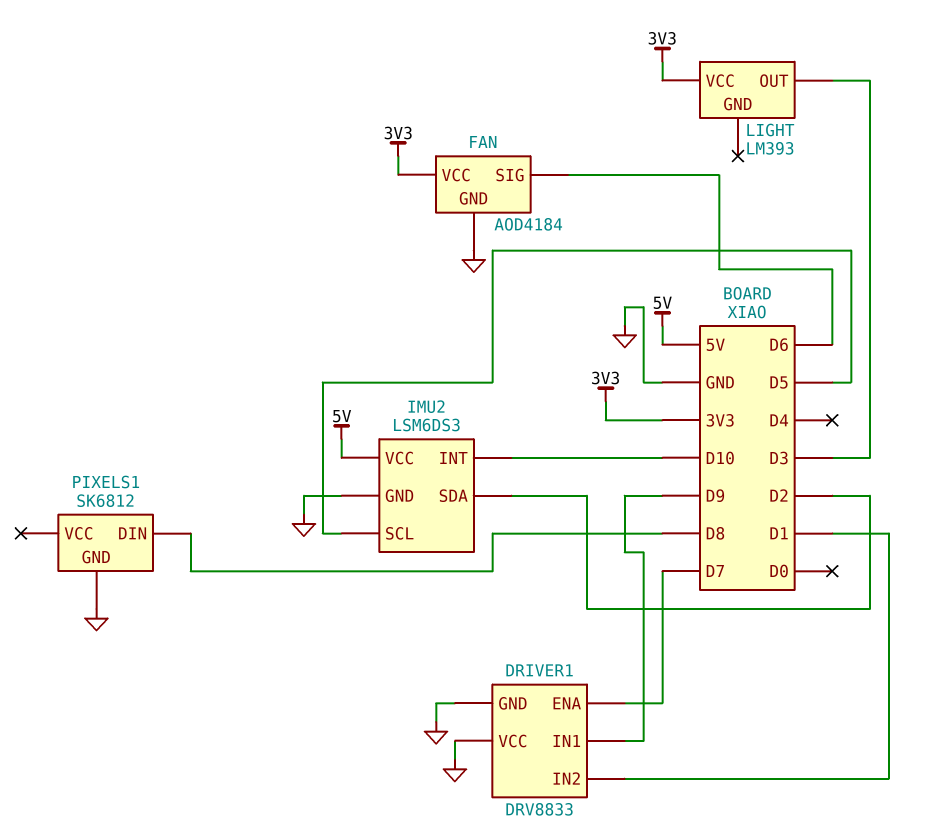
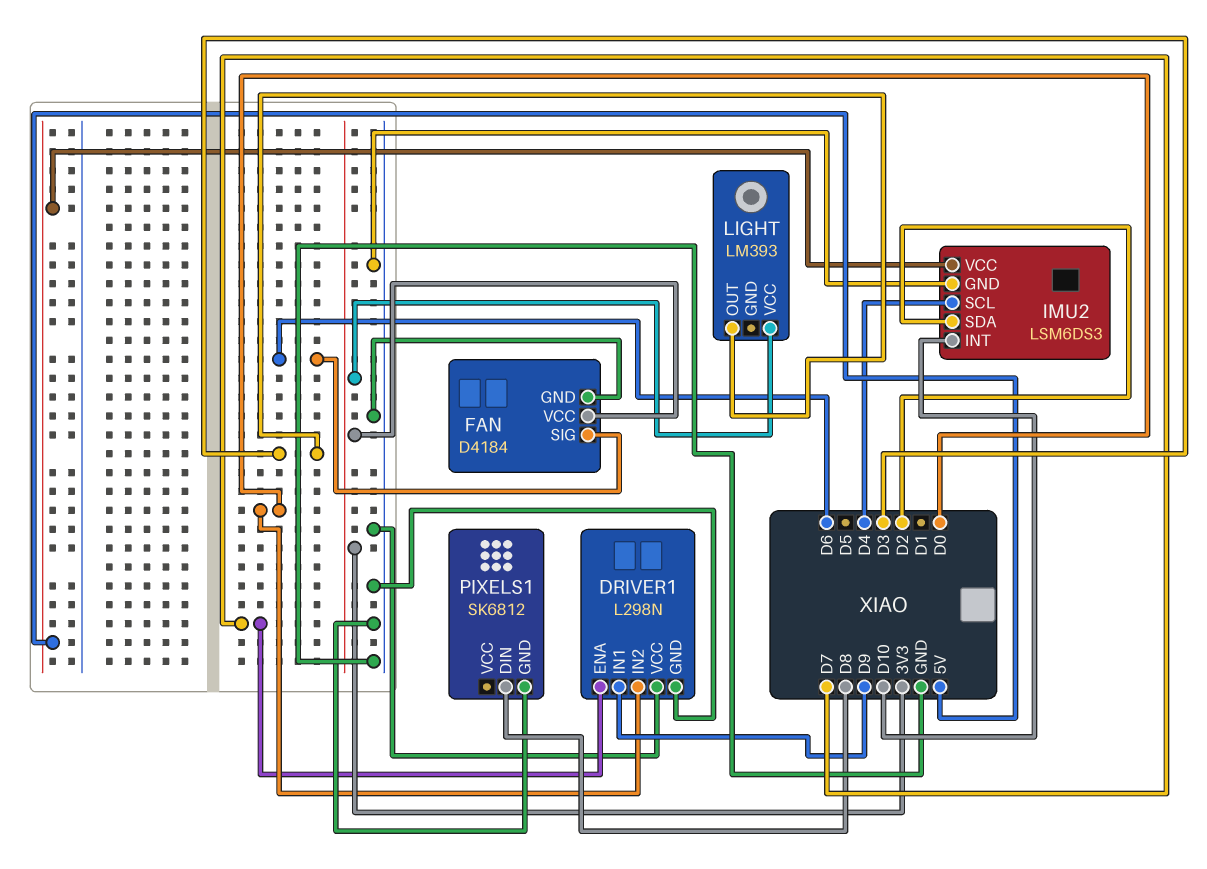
DRIVER1: DRV8833 -> L298N
DRIVER1 pin IN2: D1 -> D0
FAN: AOD4184 -> D4184
IMU2 pin SCL: D5 -> D4

